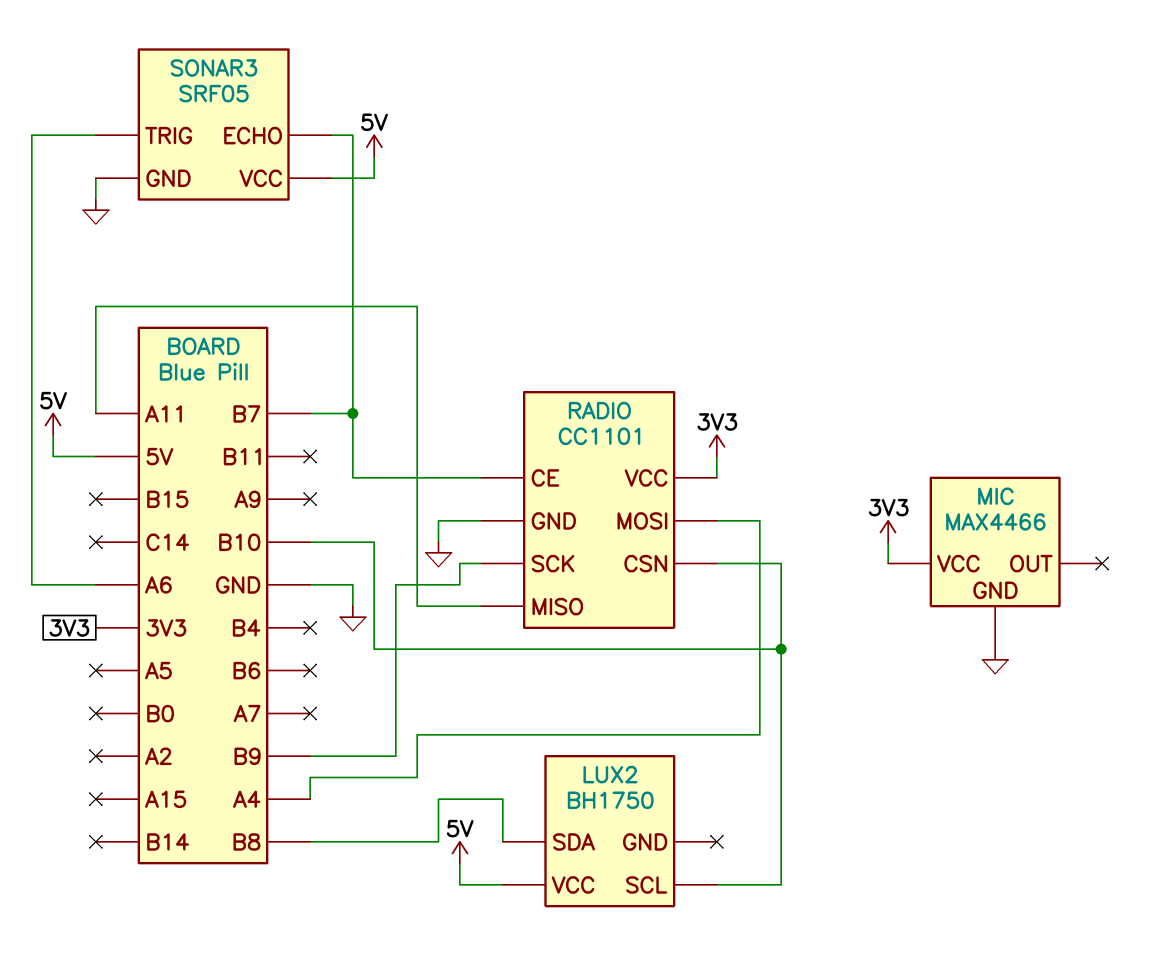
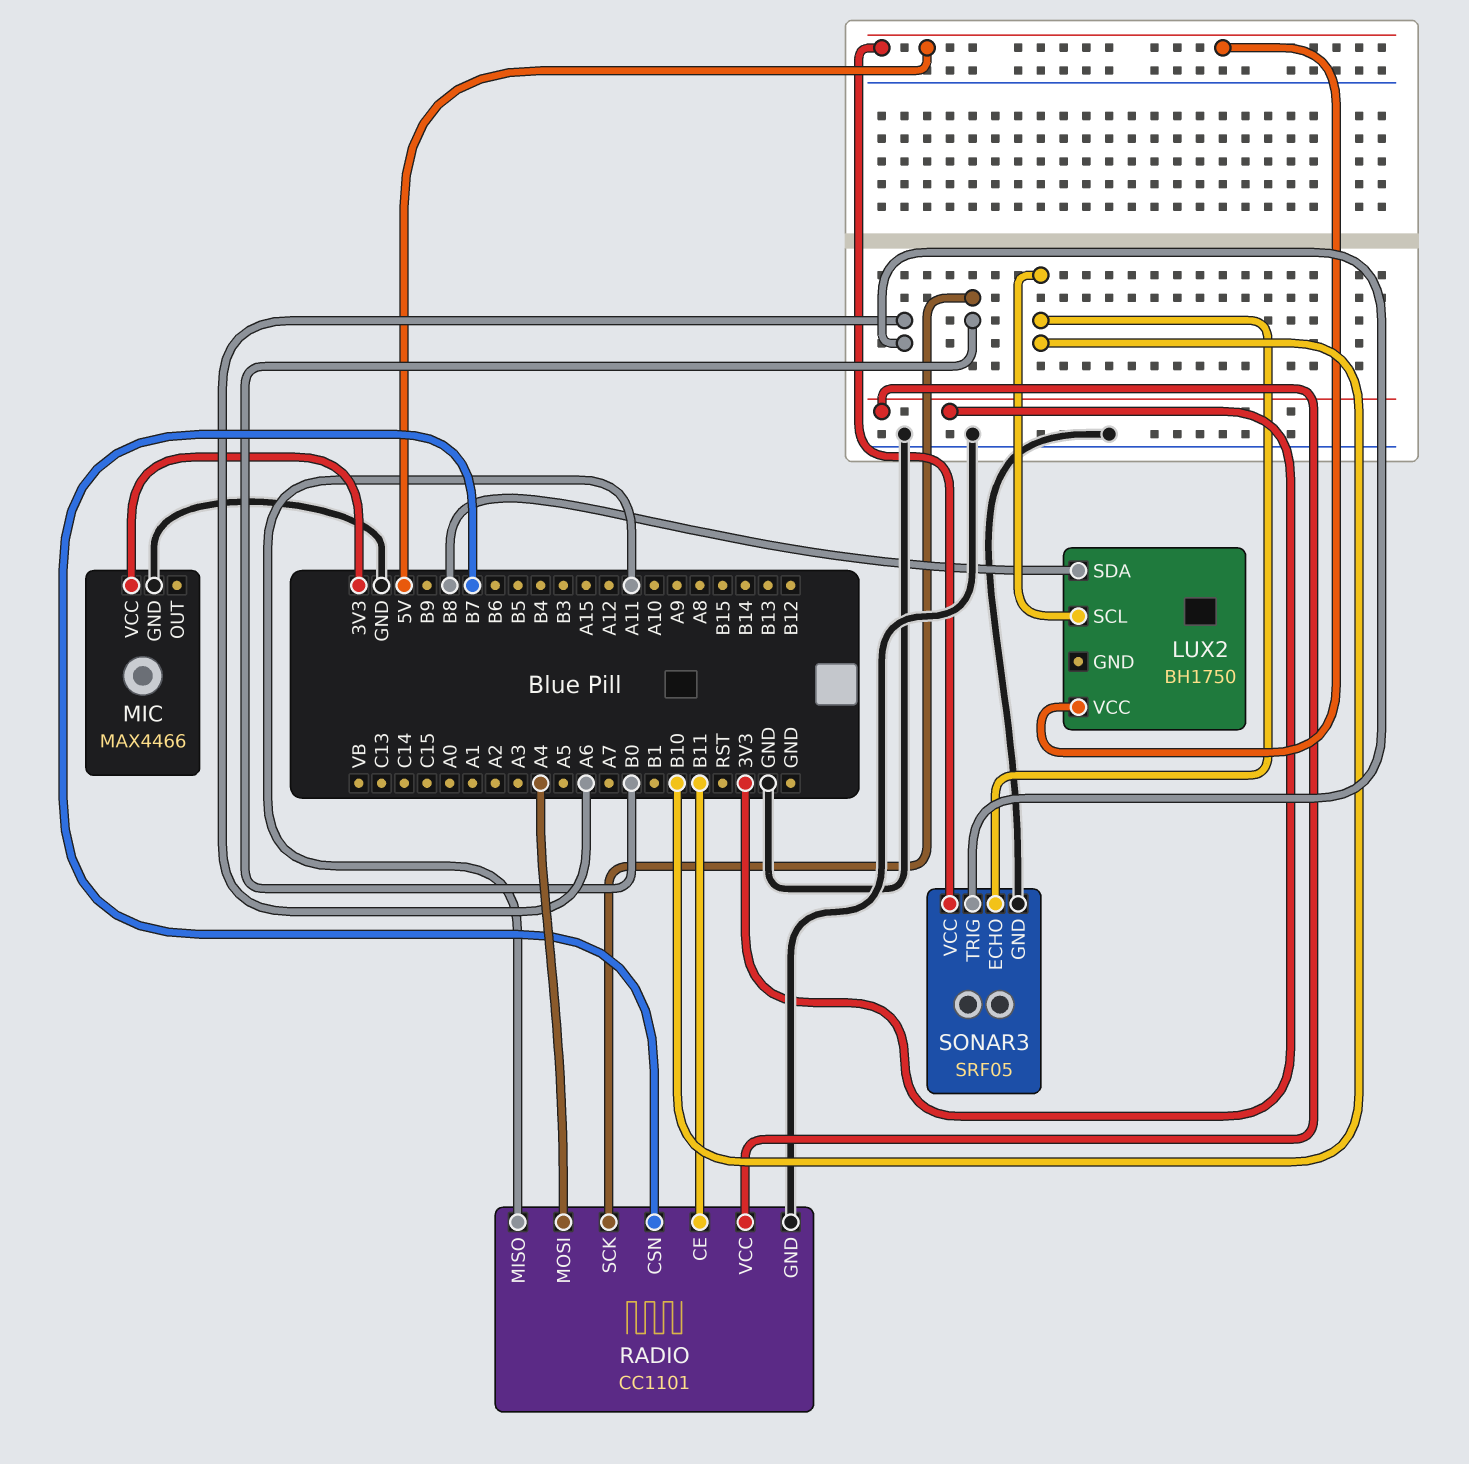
RADIO pin CE: B7 -> B11
RADIO pin CSN: B10 -> B7
RADIO pin SCK: B9 -> B0
SONAR3 pin ECHO: B7 -> B10

